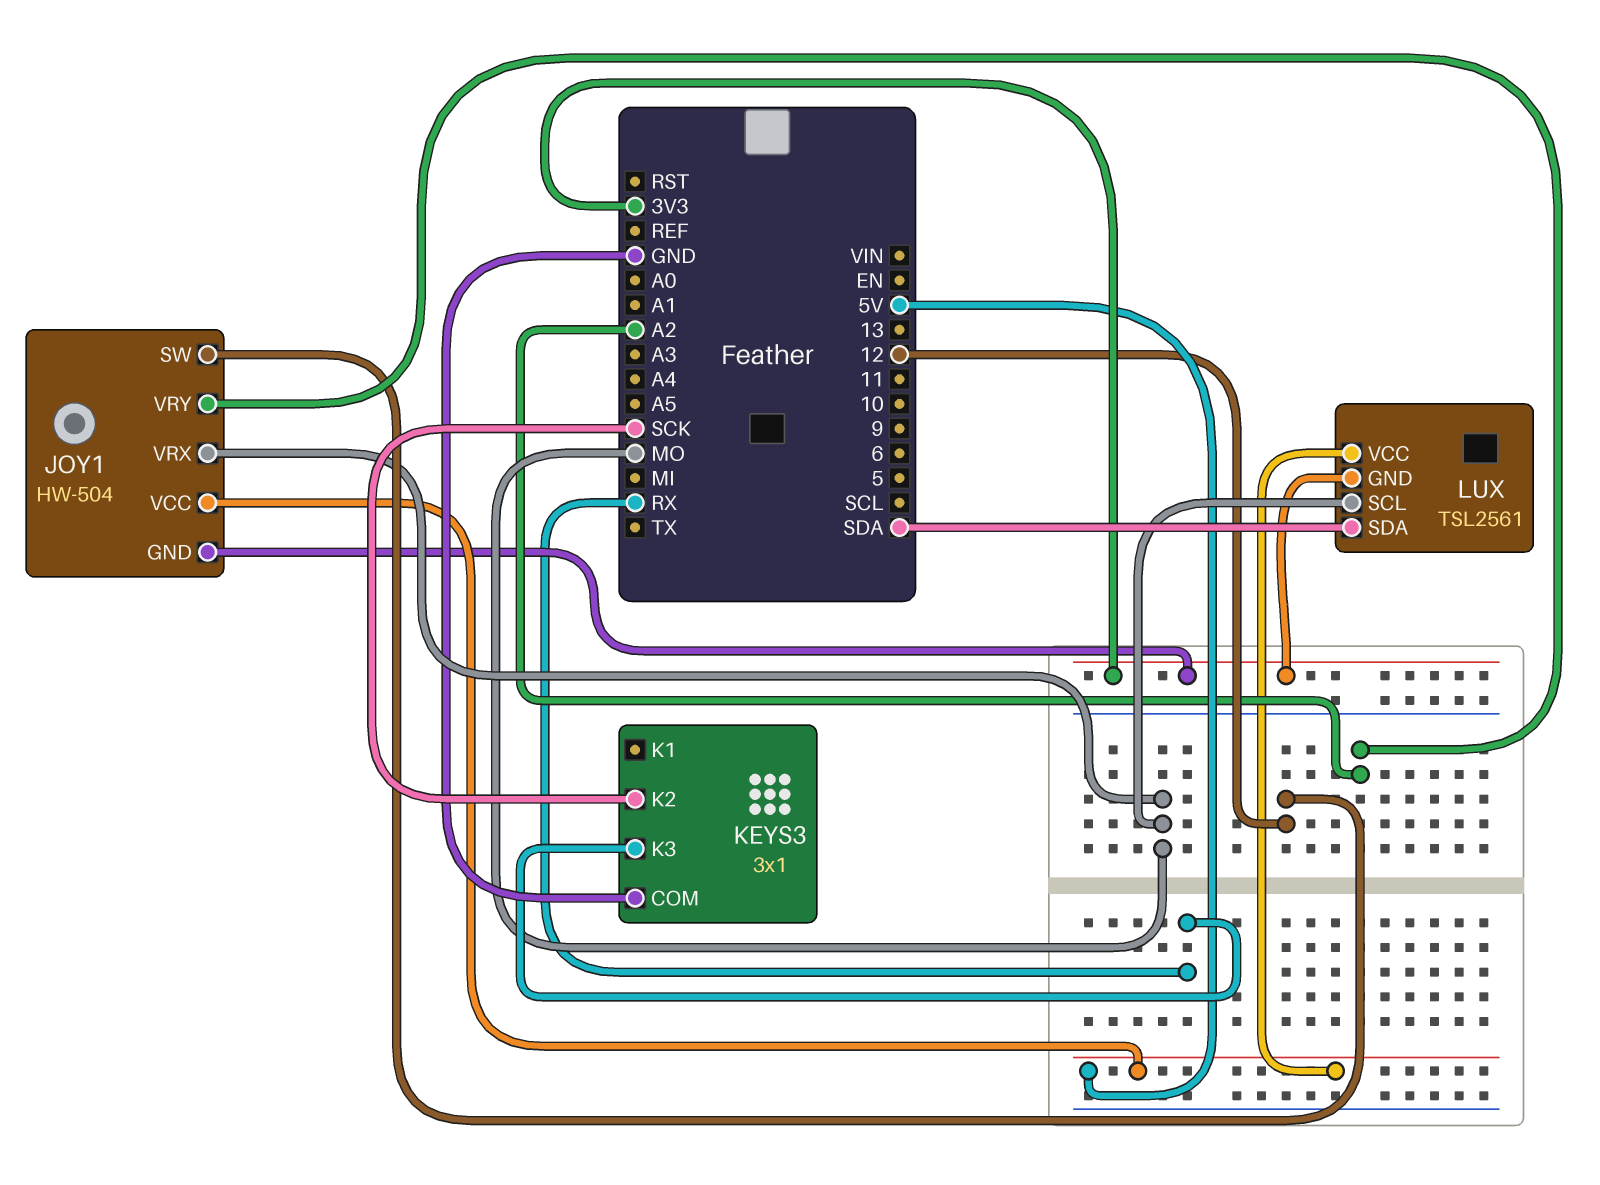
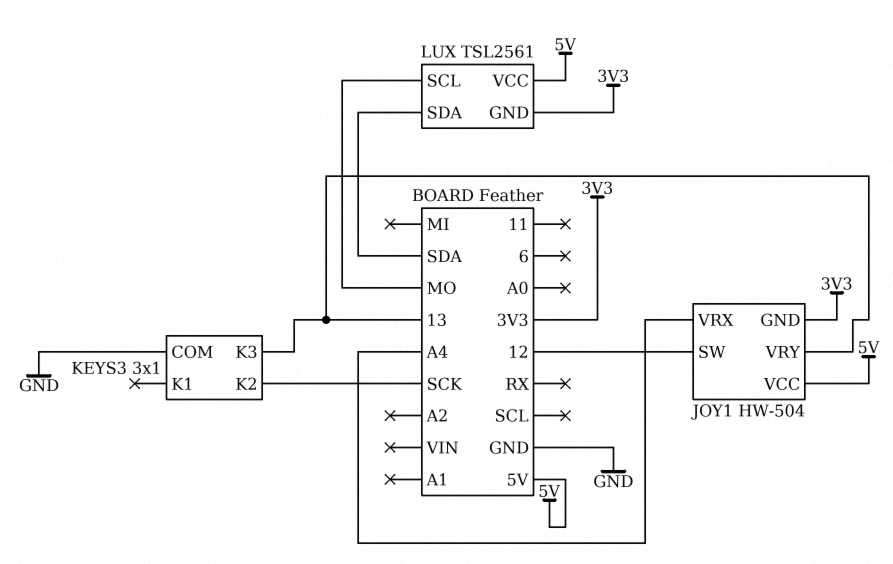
JOY1 pin VRX: MO -> A4
JOY1 pin VRY: A2 -> 13
KEYS3 pin K3: RX -> 13

